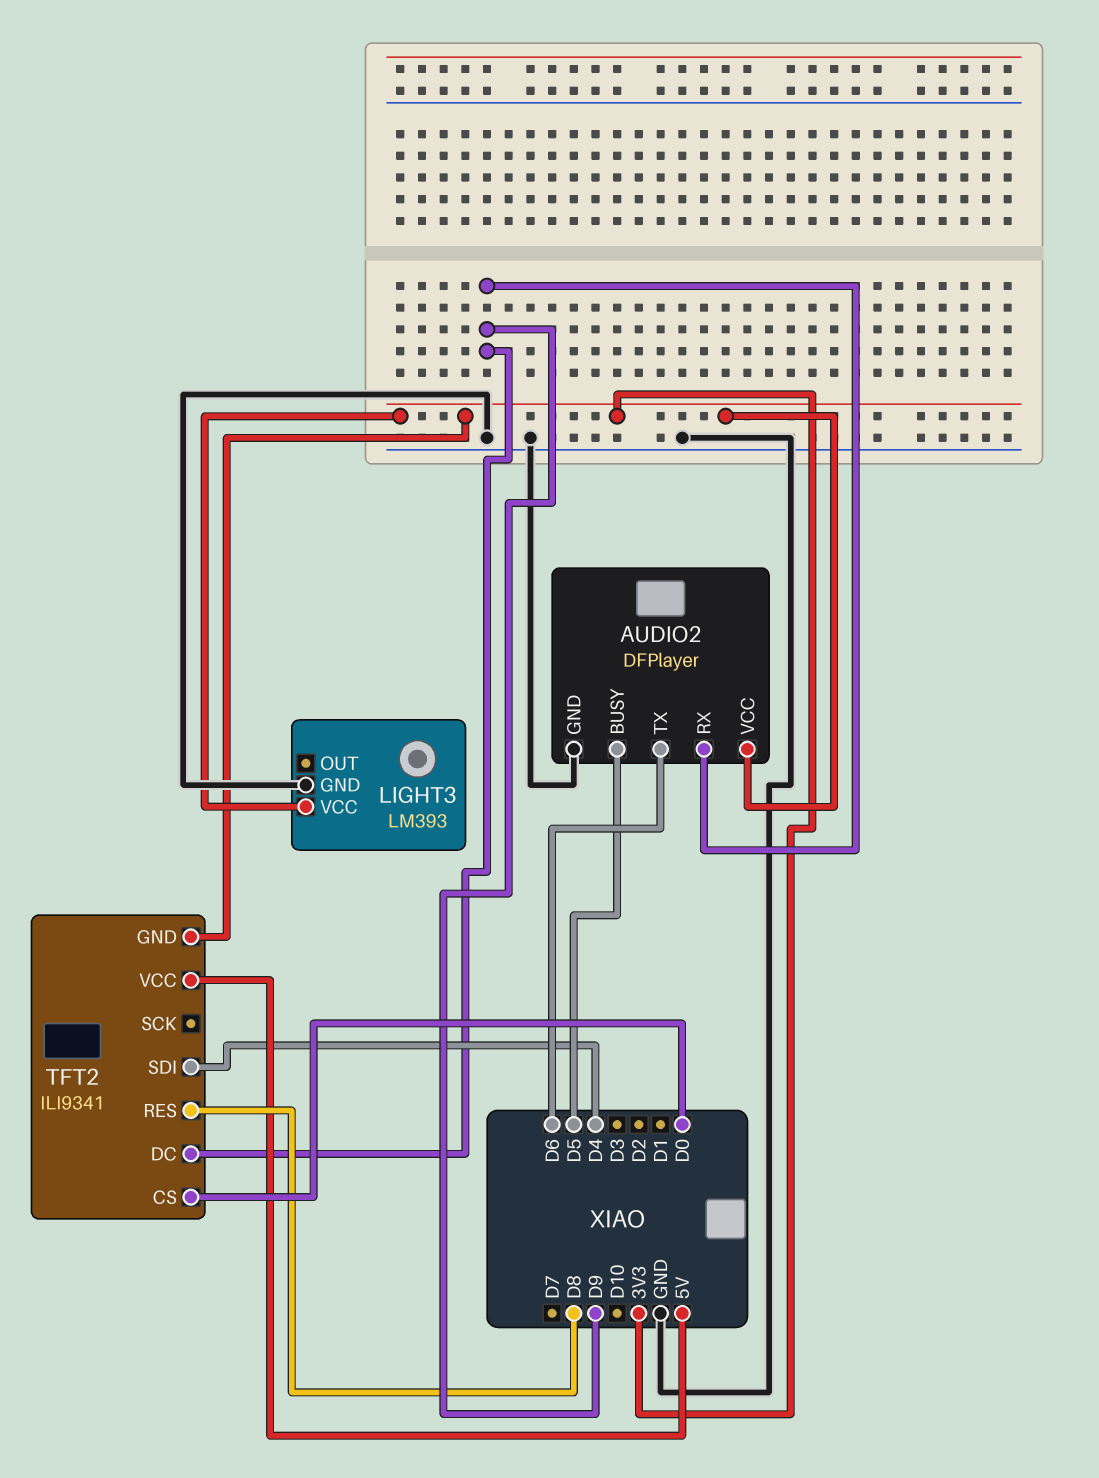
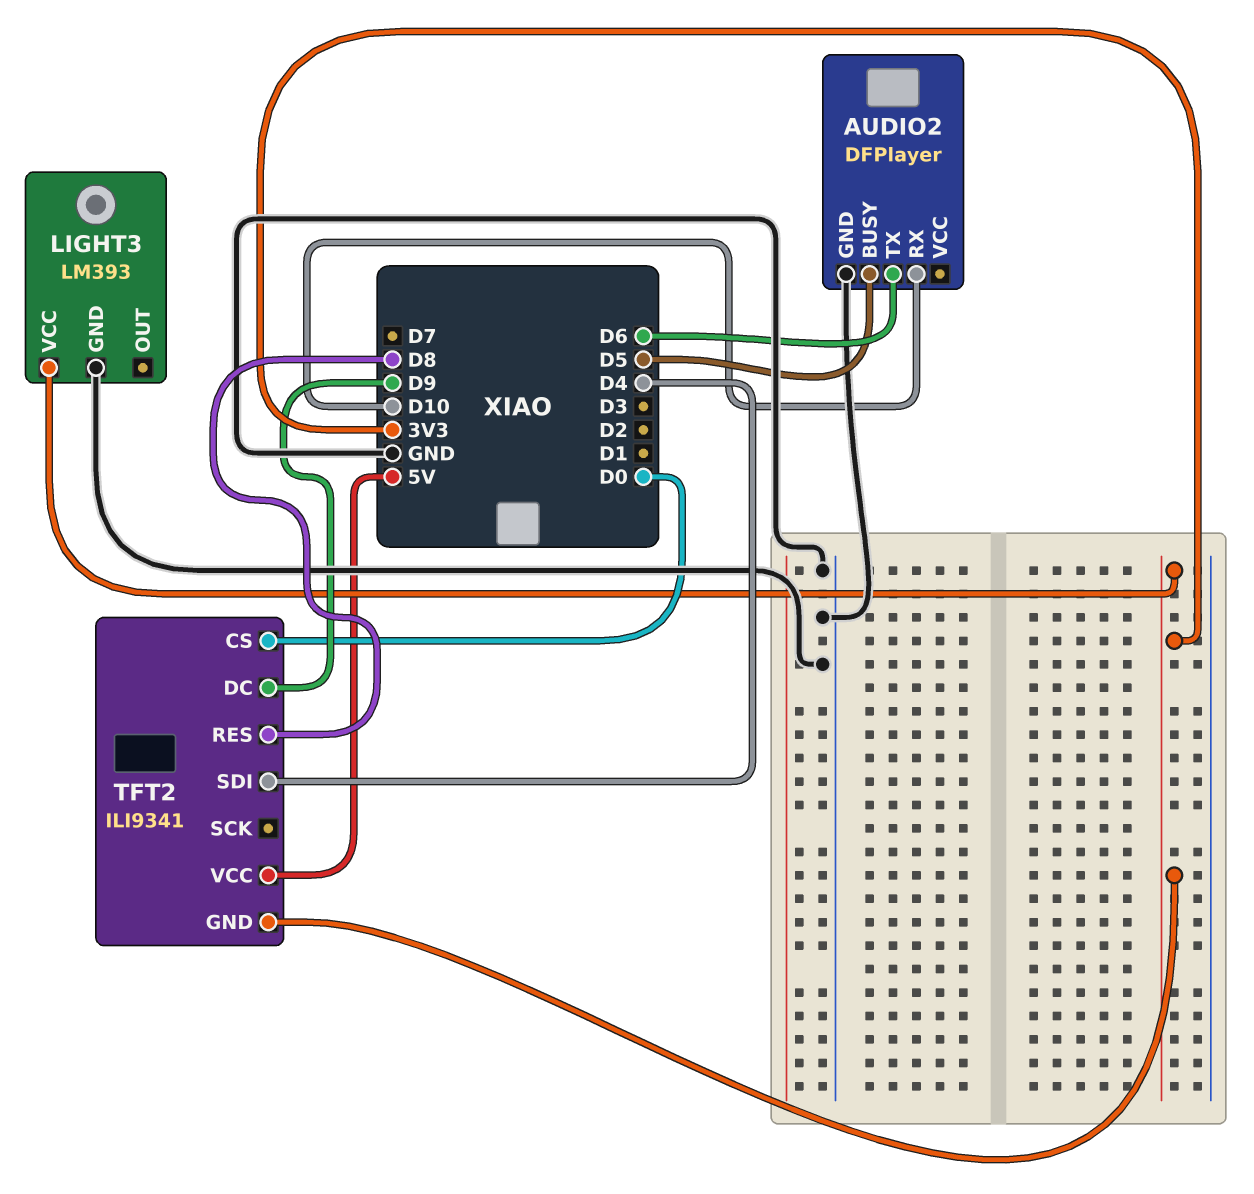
AUDIO2 pin RX: D9 -> D10
AUDIO2 pin VCC: 3V3 -> none

